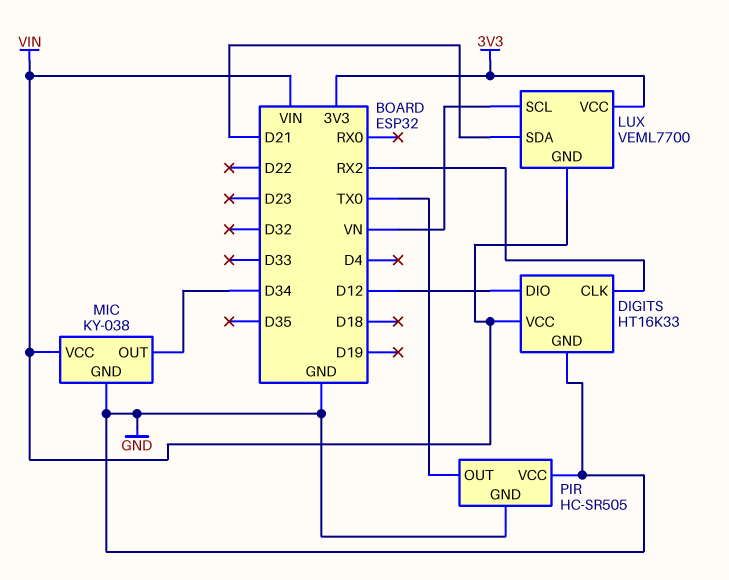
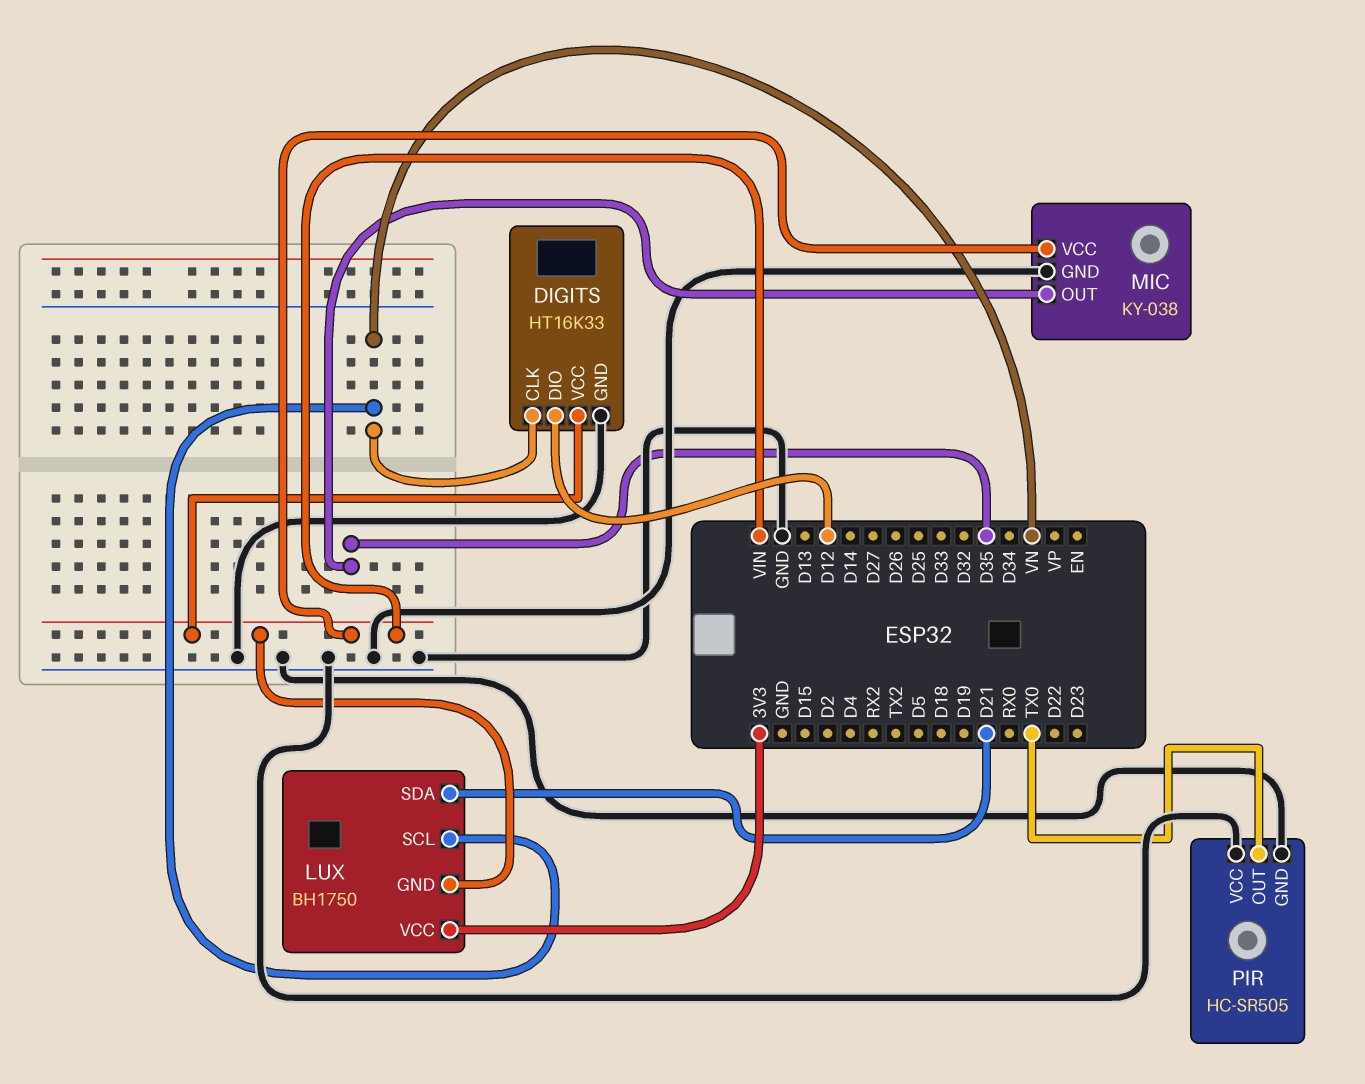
DIGITS pin CLK: RX2 -> VN
LUX: VEML7700 -> BH1750
MIC pin OUT: D34 -> D35

